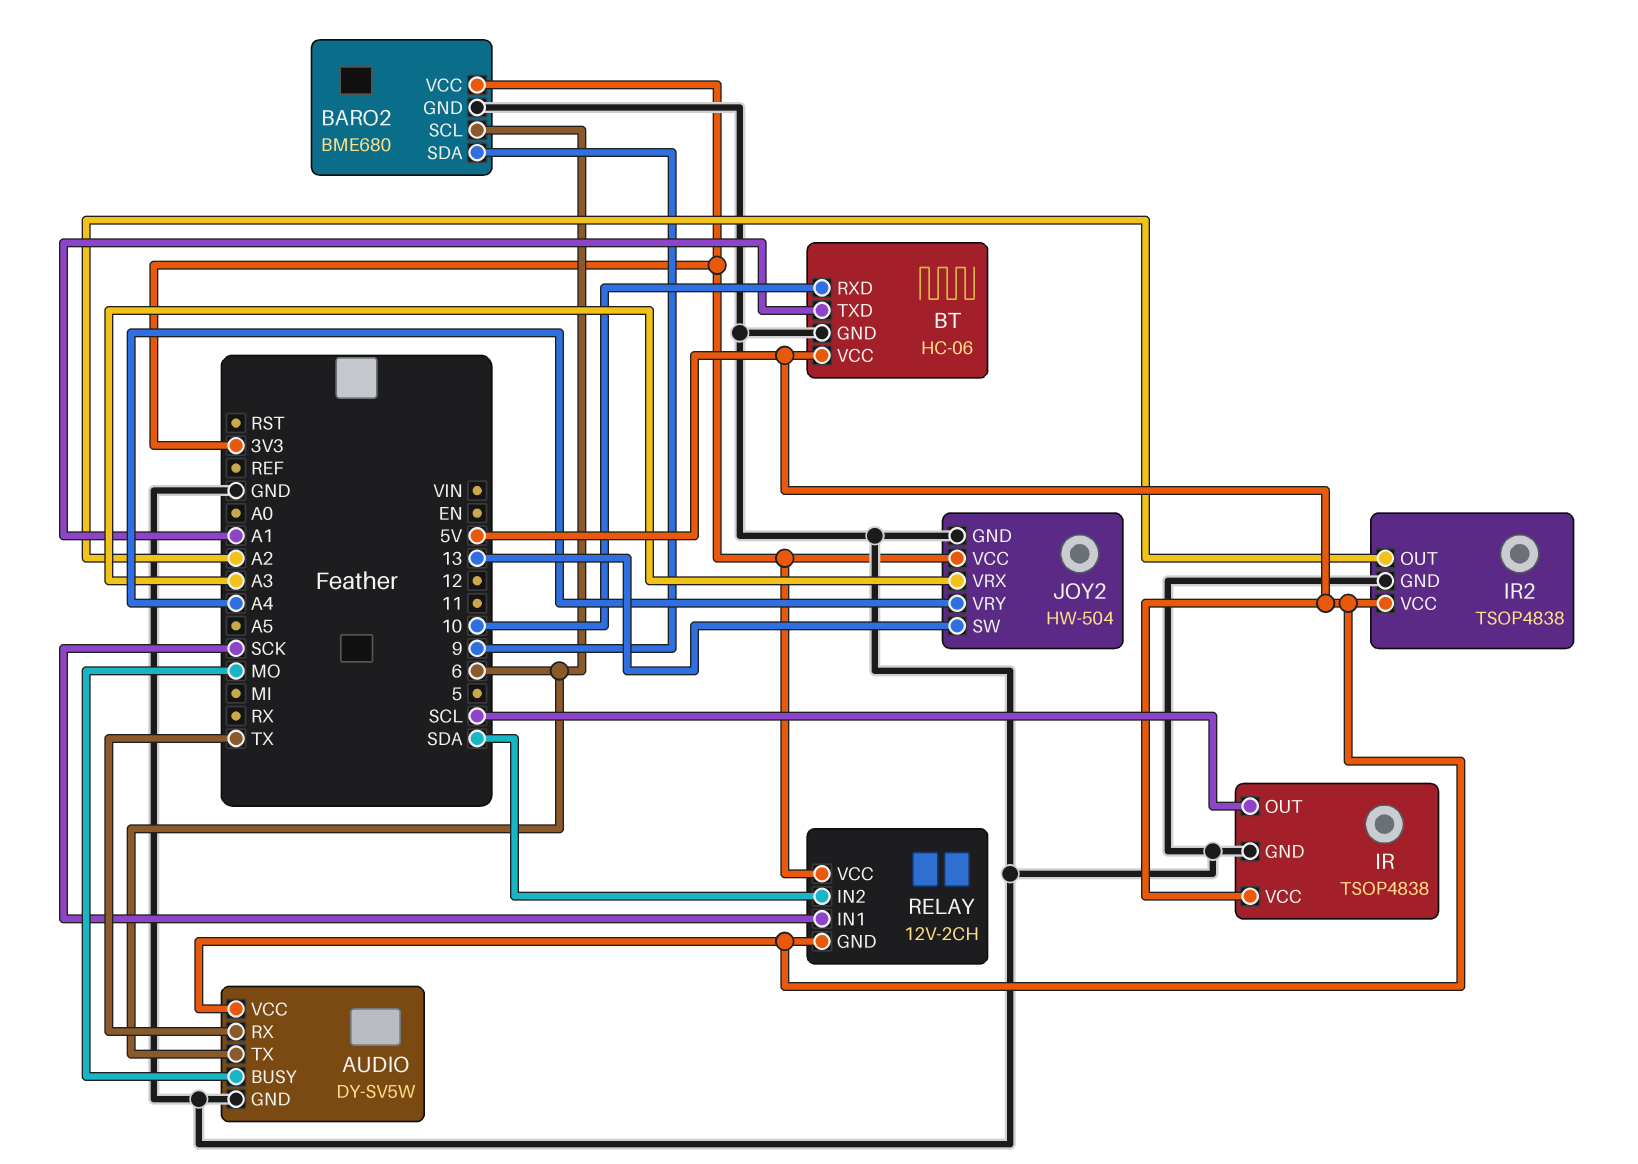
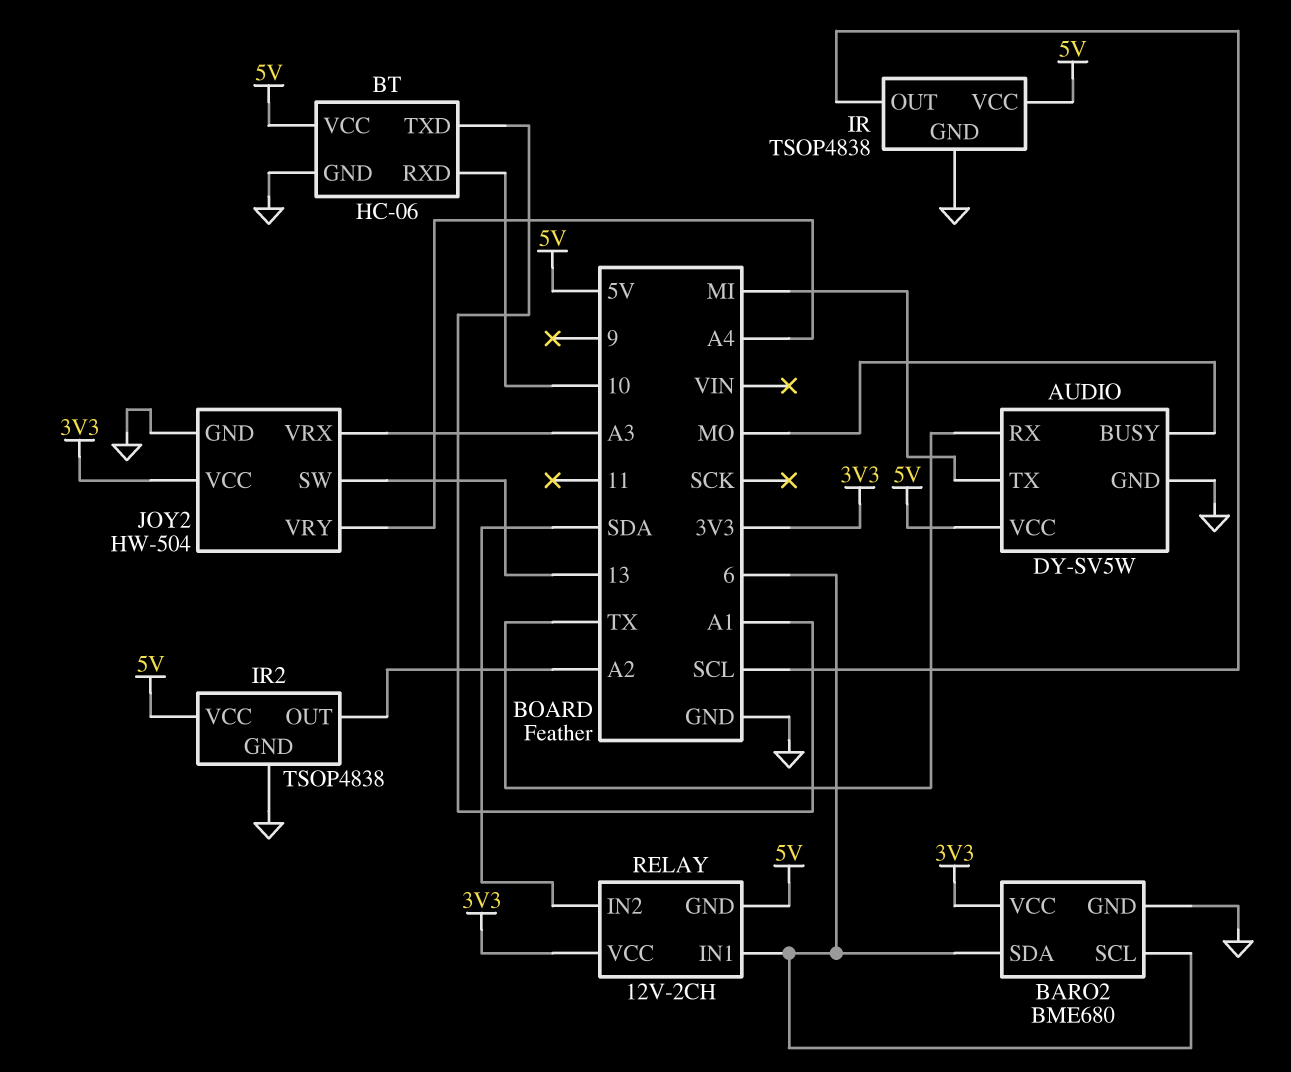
AUDIO pin TX: 6 -> MI
BARO2 pin SDA: 9 -> 6
RELAY pin IN1: SCK -> 6

